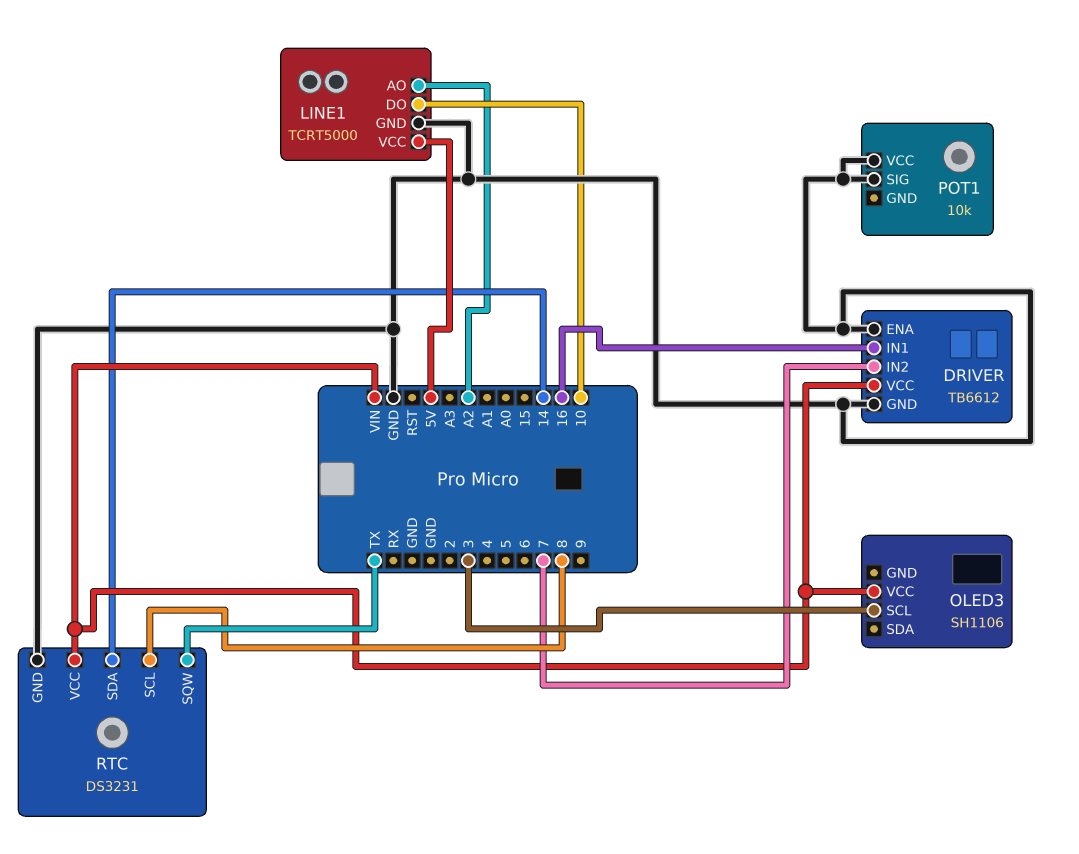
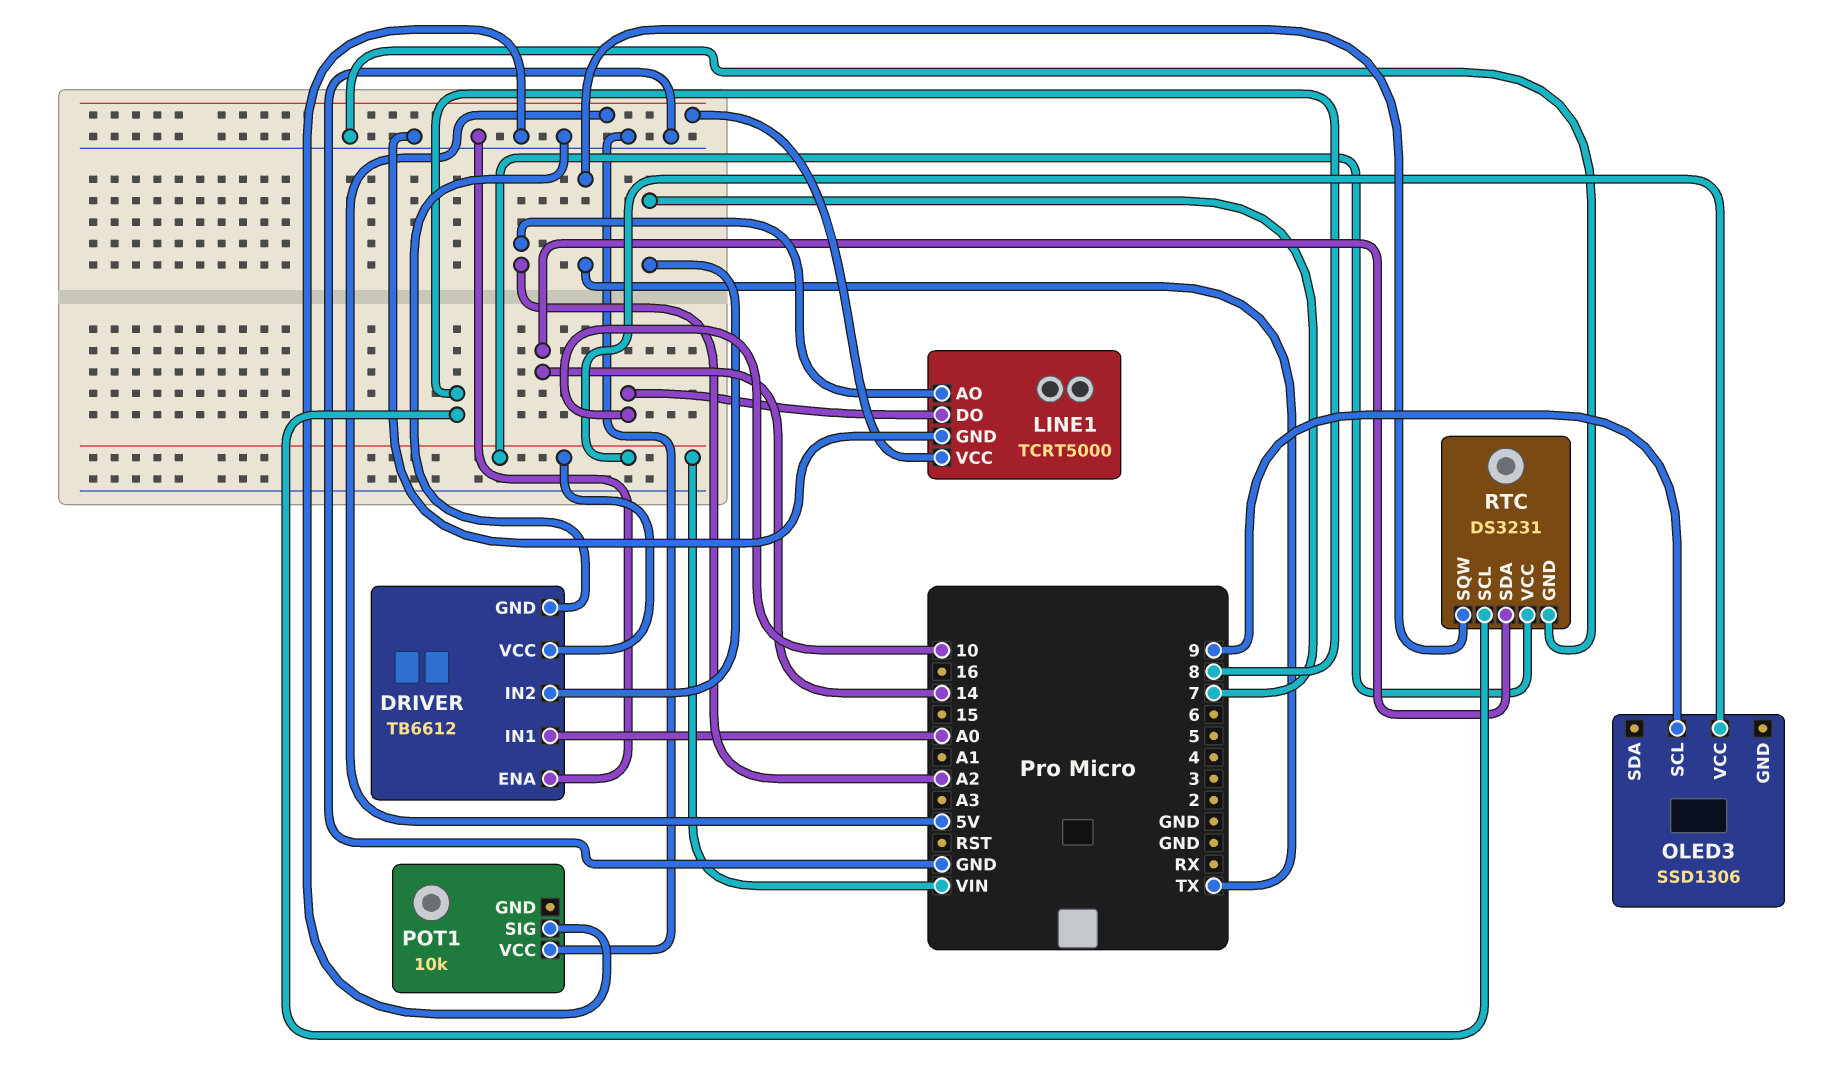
DRIVER pin IN1: 16 -> A0
OLED3: SH1106 -> SSD1306
OLED3 pin SCL: 3 -> 9

